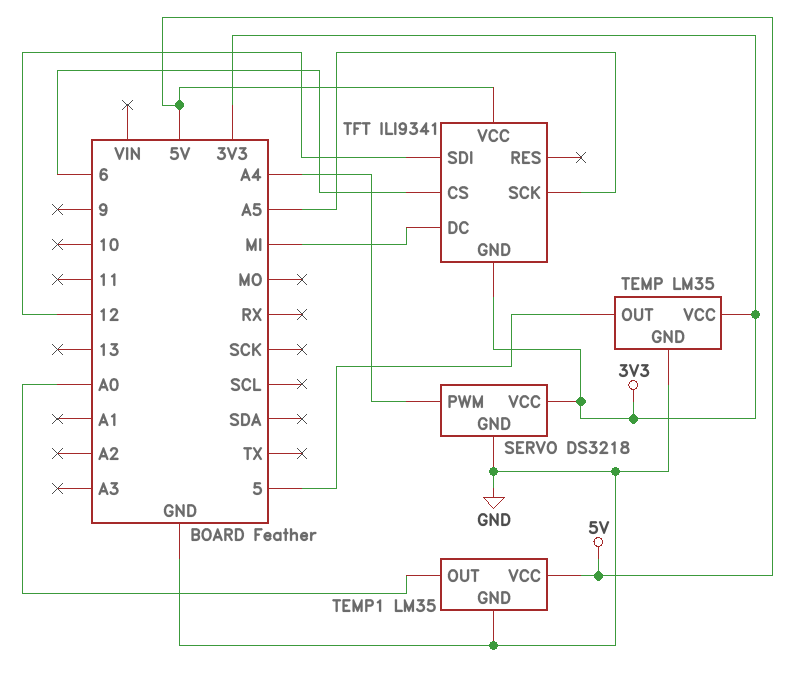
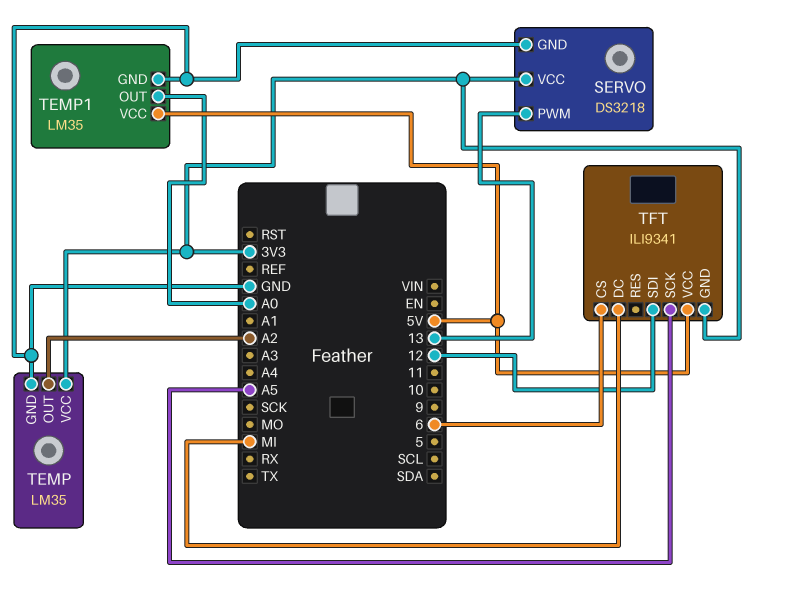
SERVO pin PWM: A4 -> 13
TEMP pin OUT: 5 -> A2

